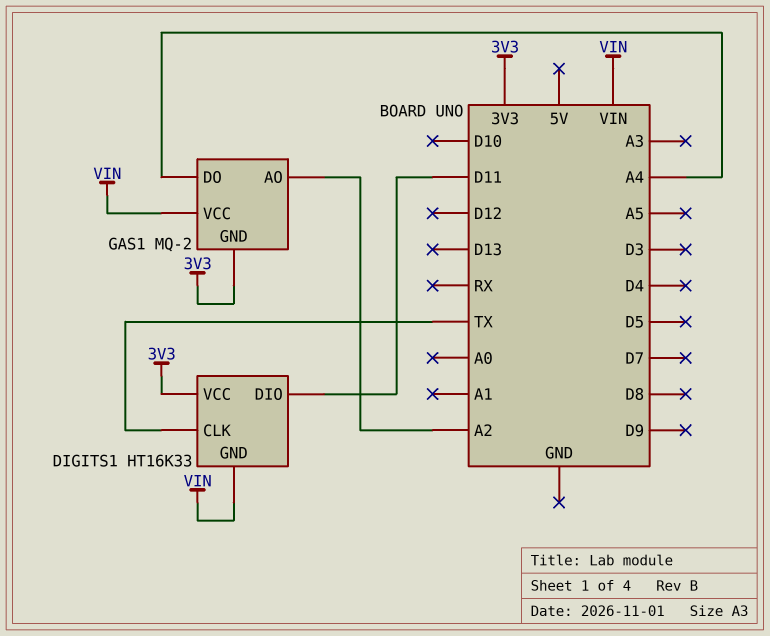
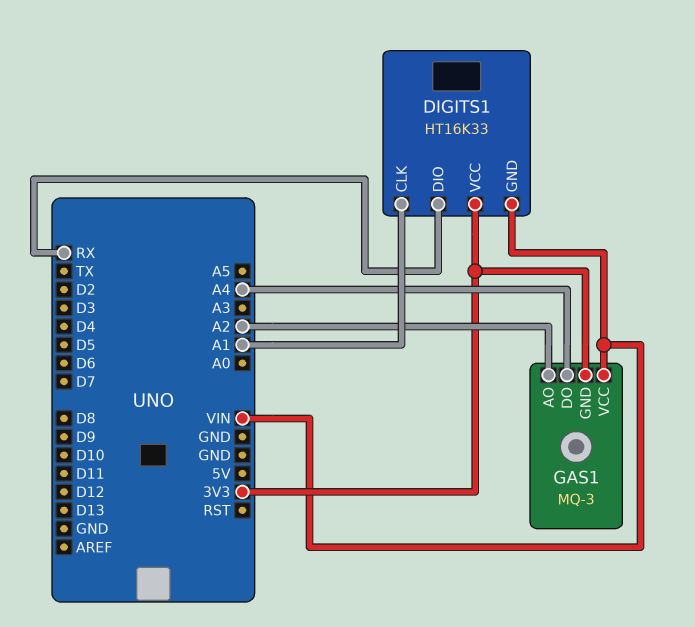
DIGITS1 pin CLK: TX -> A1
DIGITS1 pin DIO: D11 -> RX
GAS1: MQ-2 -> MQ-3

